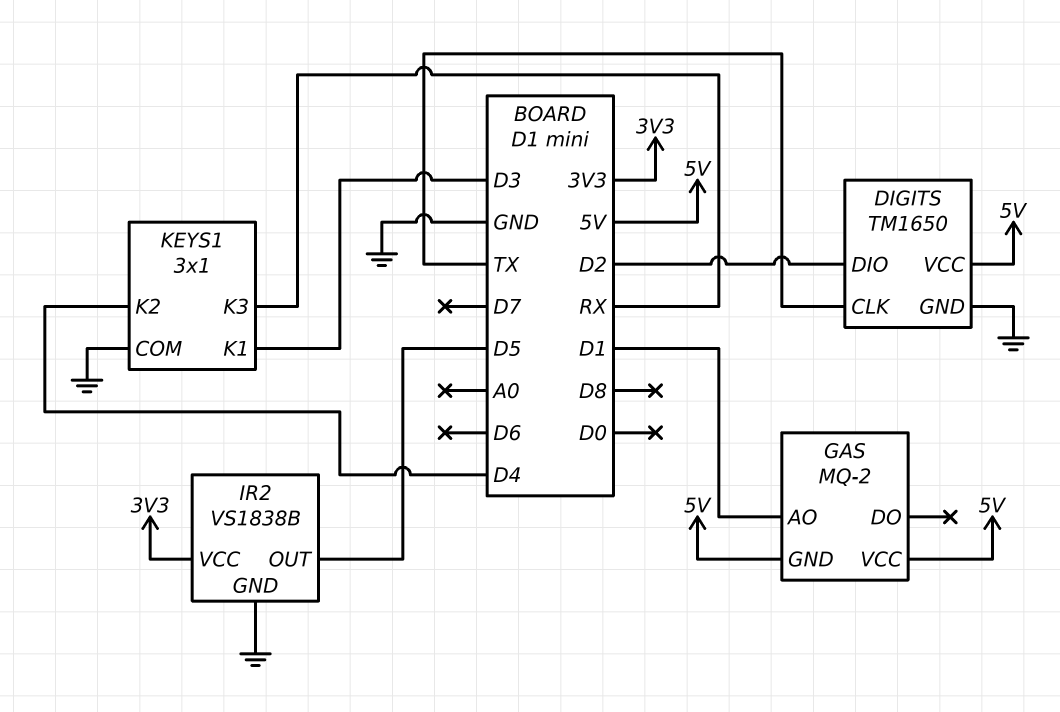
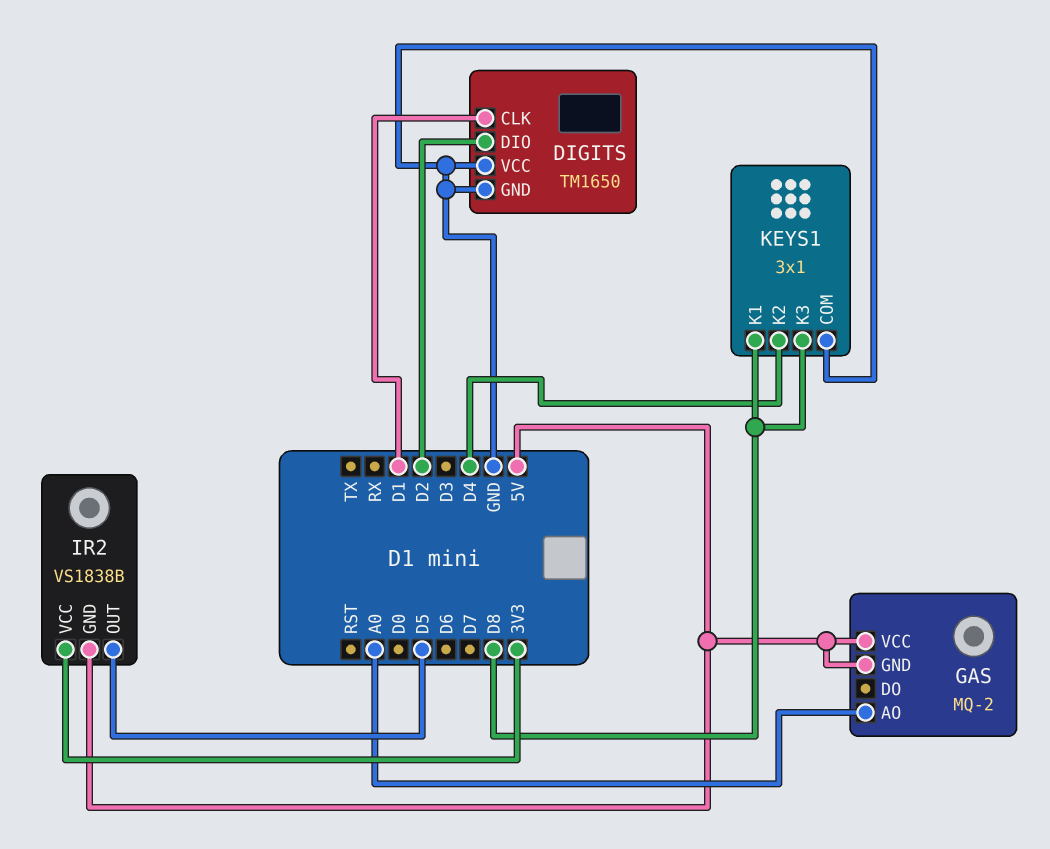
DIGITS pin CLK: TX -> D1
DIGITS pin VCC: 5V -> GND
GAS pin AO: D1 -> A0
IR2 pin GND: GND -> 5V
KEYS1 pin K1: D3 -> D8
KEYS1 pin K3: RX -> D8

